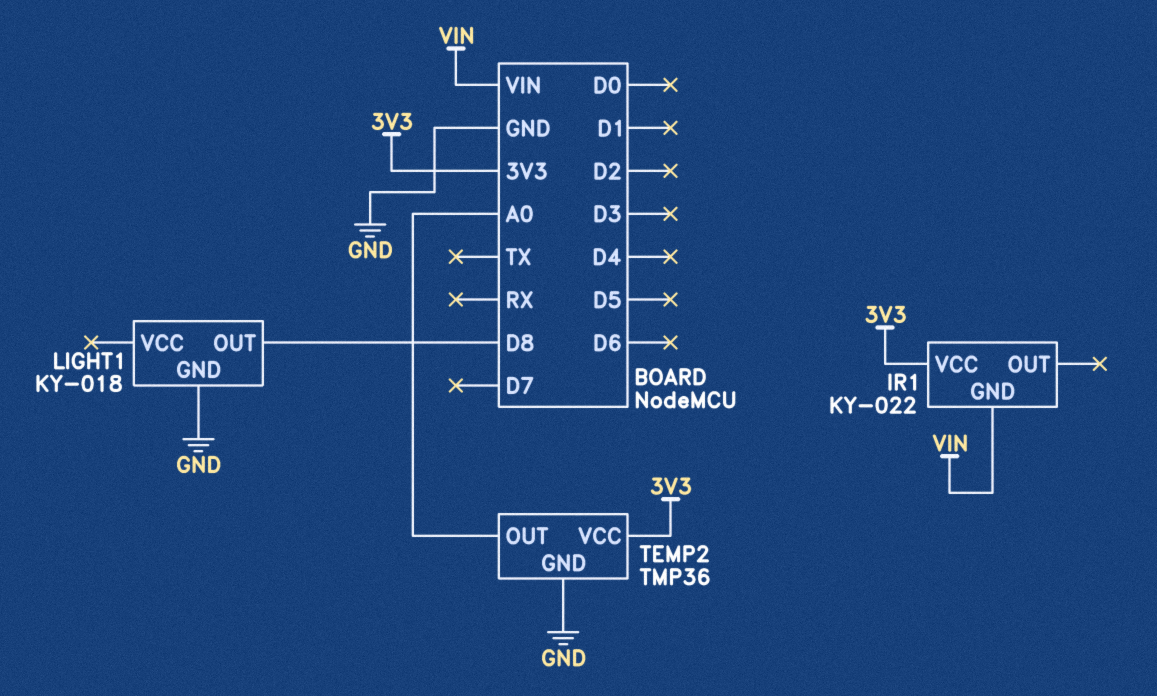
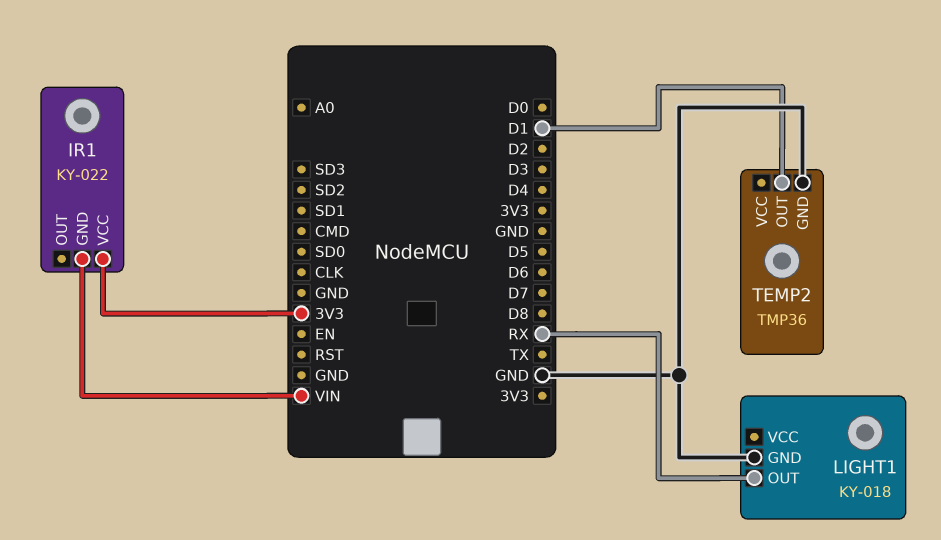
LIGHT1 pin OUT: D8 -> RX
TEMP2 pin OUT: A0 -> D1
TEMP2 pin VCC: 3V3 -> none

